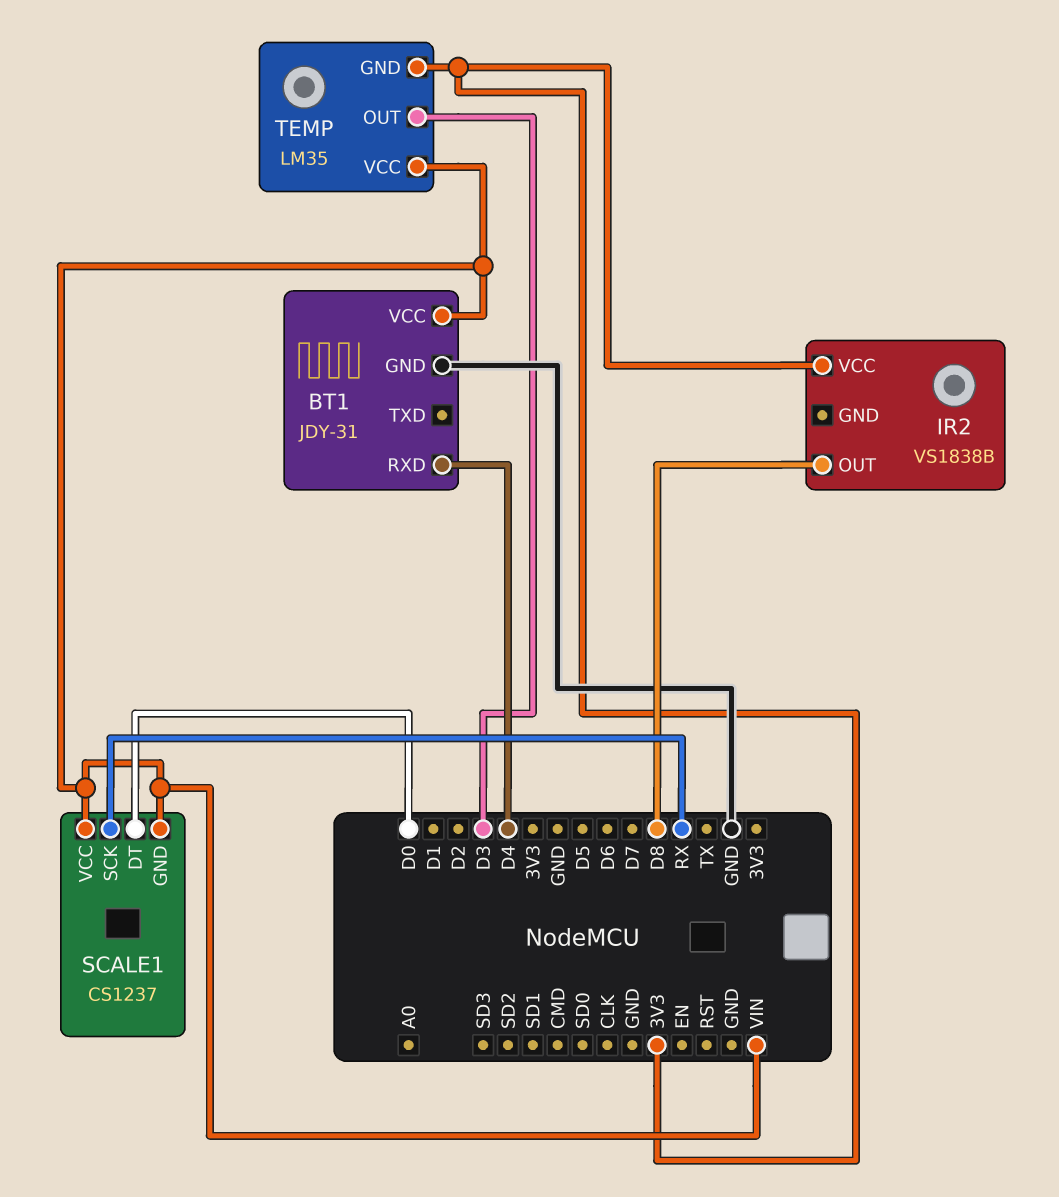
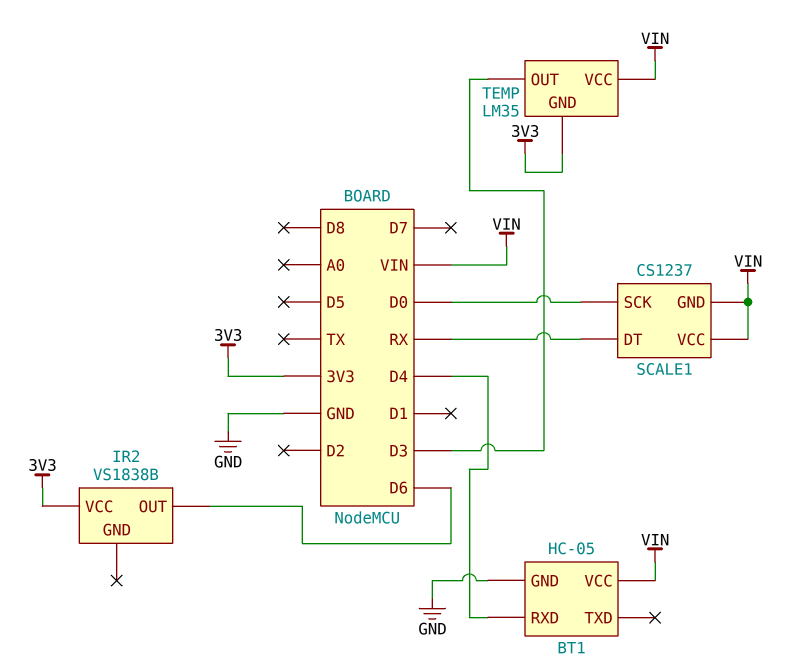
BT1: JDY-31 -> HC-05
IR2 pin OUT: D8 -> D6
SCALE1 pin DT: D0 -> RX
SCALE1 pin SCK: RX -> D0

